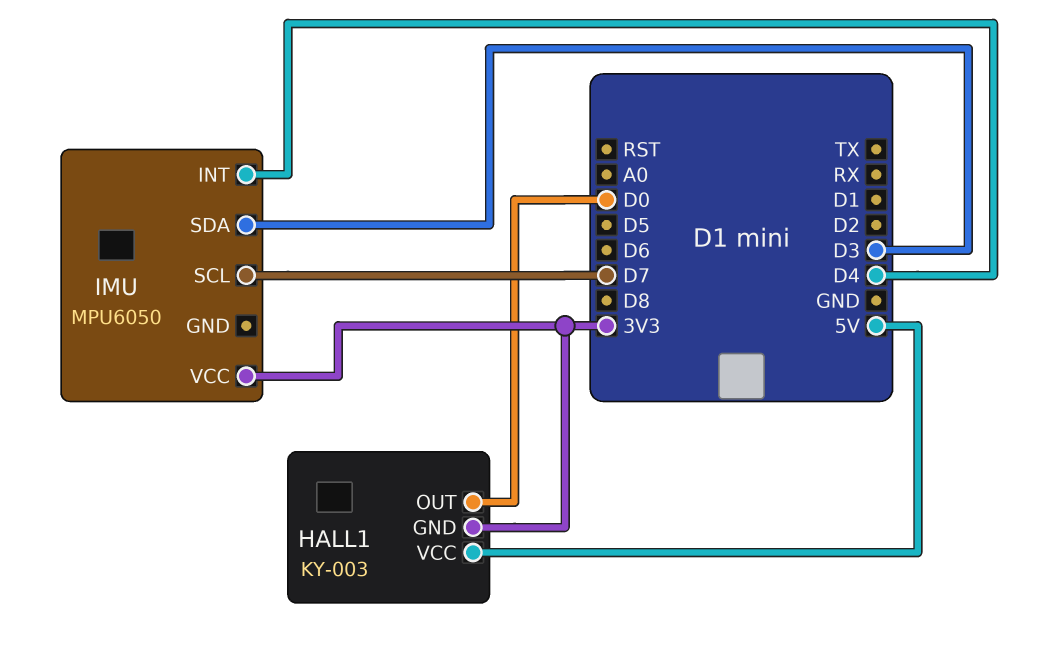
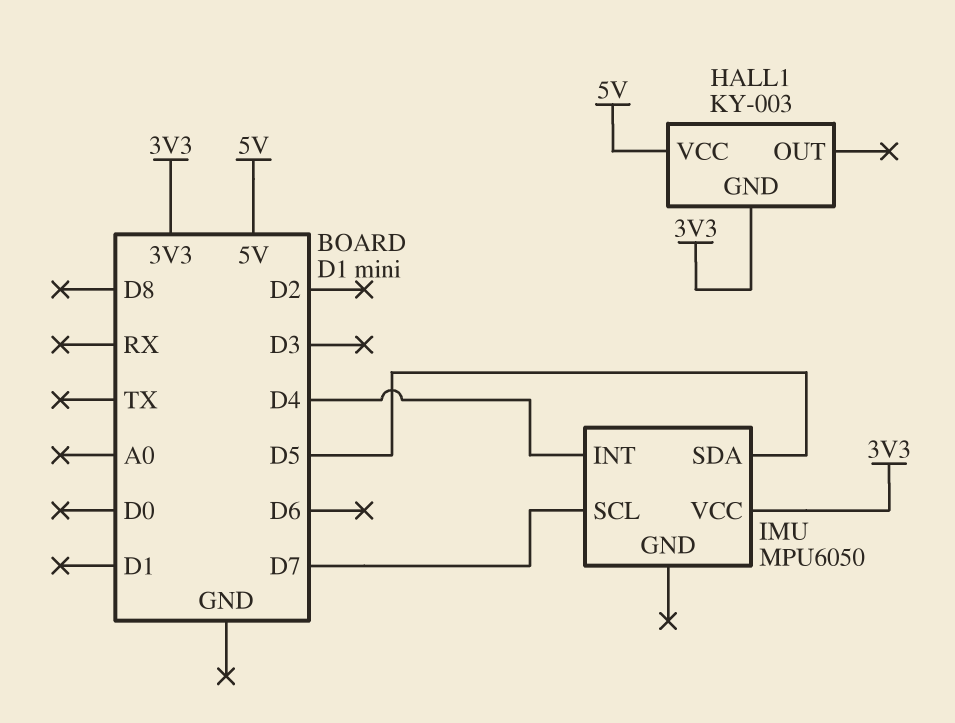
HALL1 pin OUT: D0 -> none
IMU pin SDA: D3 -> D5

